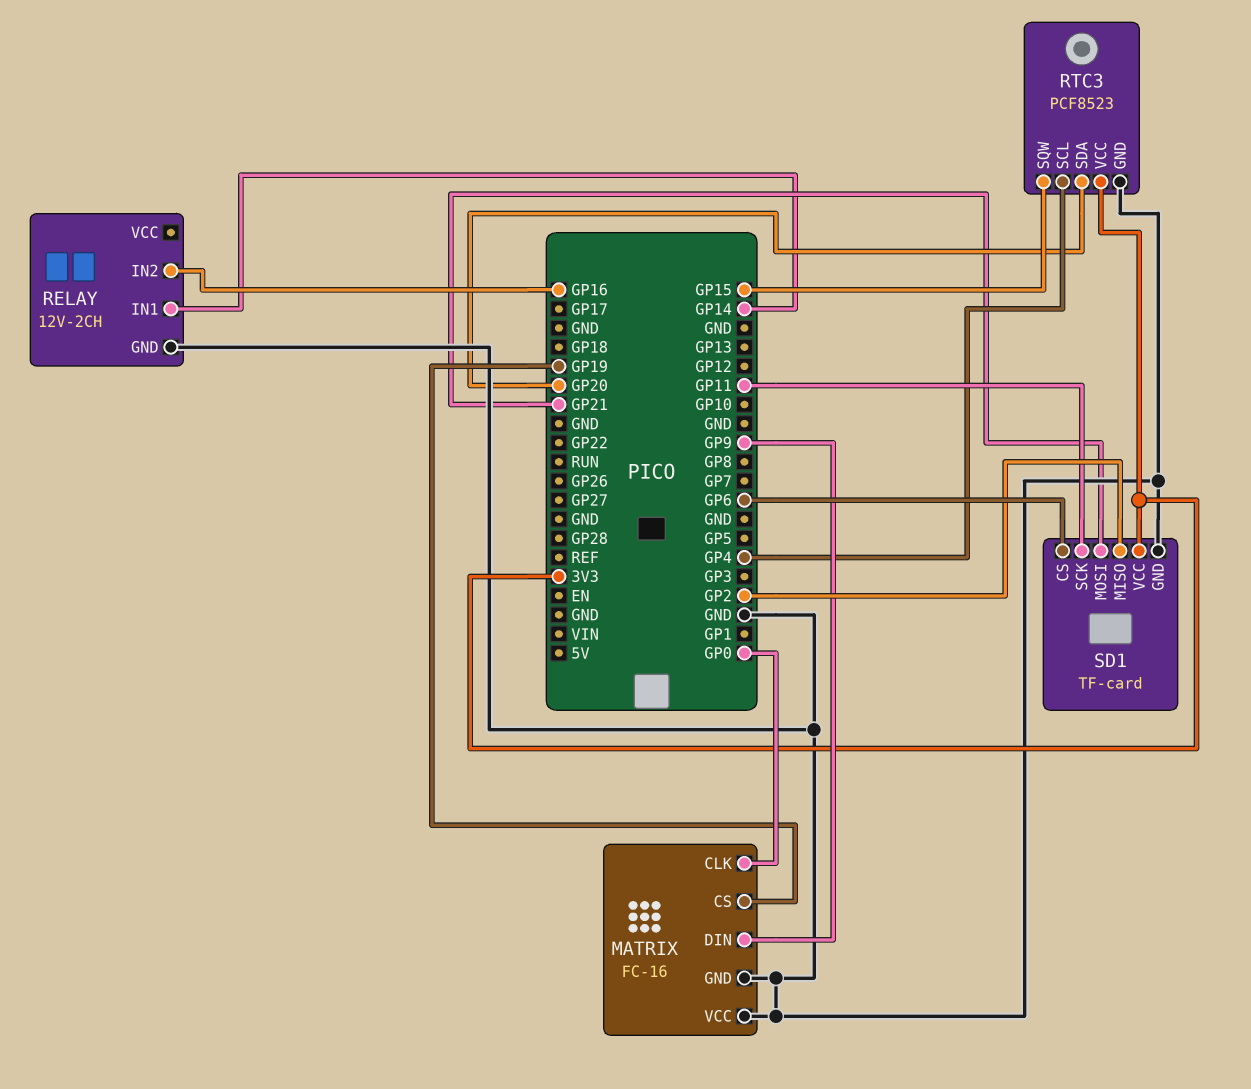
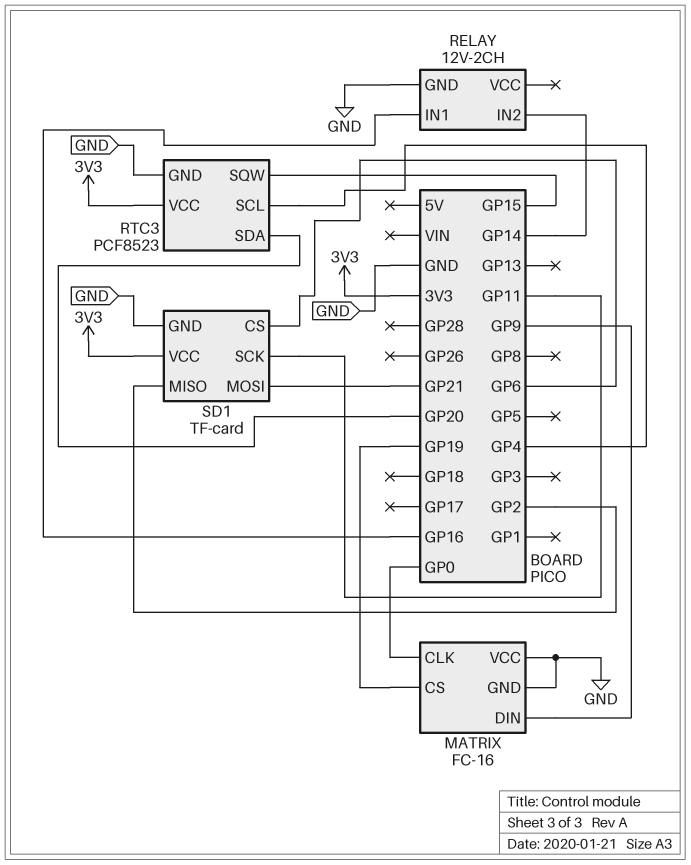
RELAY pin IN1: GP14 -> GP16
RELAY pin IN2: GP16 -> GP14

